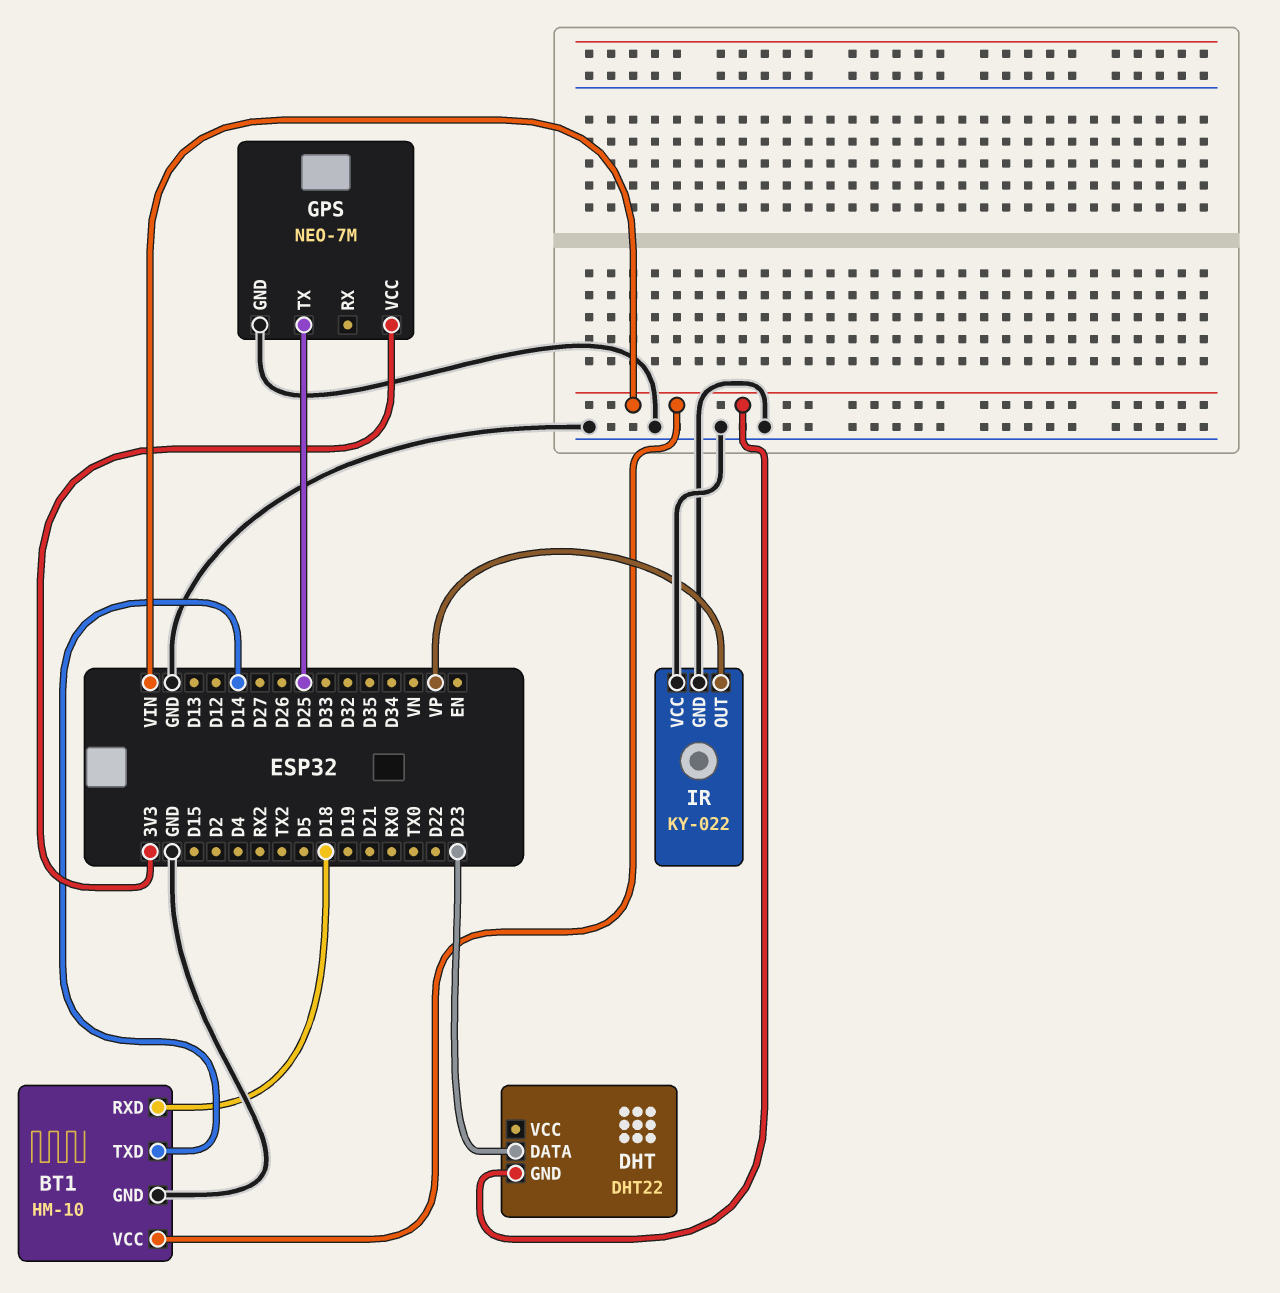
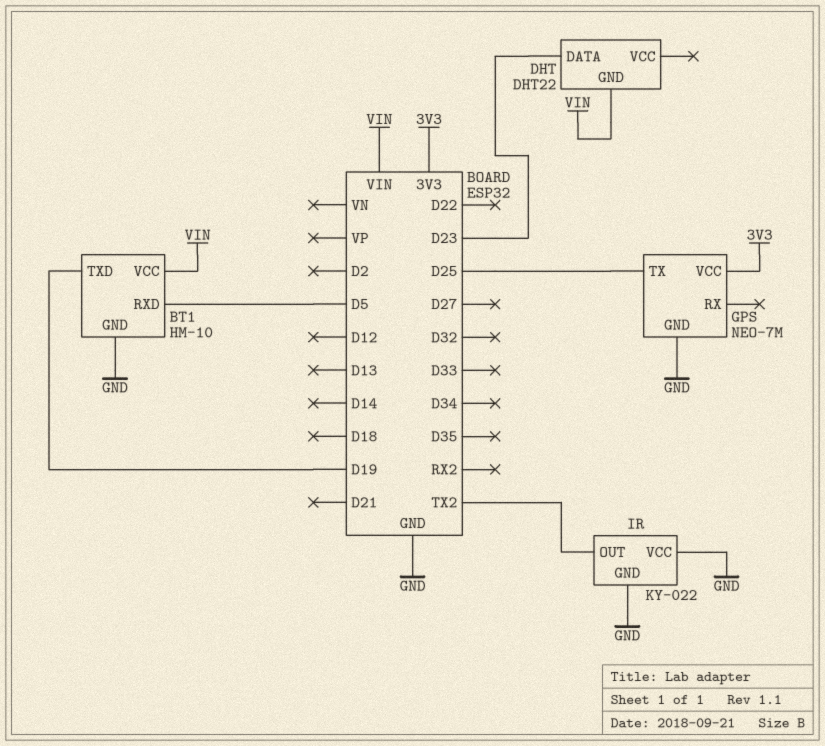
BT1 pin RXD: D18 -> D5
BT1 pin TXD: D14 -> D19
IR pin OUT: VP -> TX2

